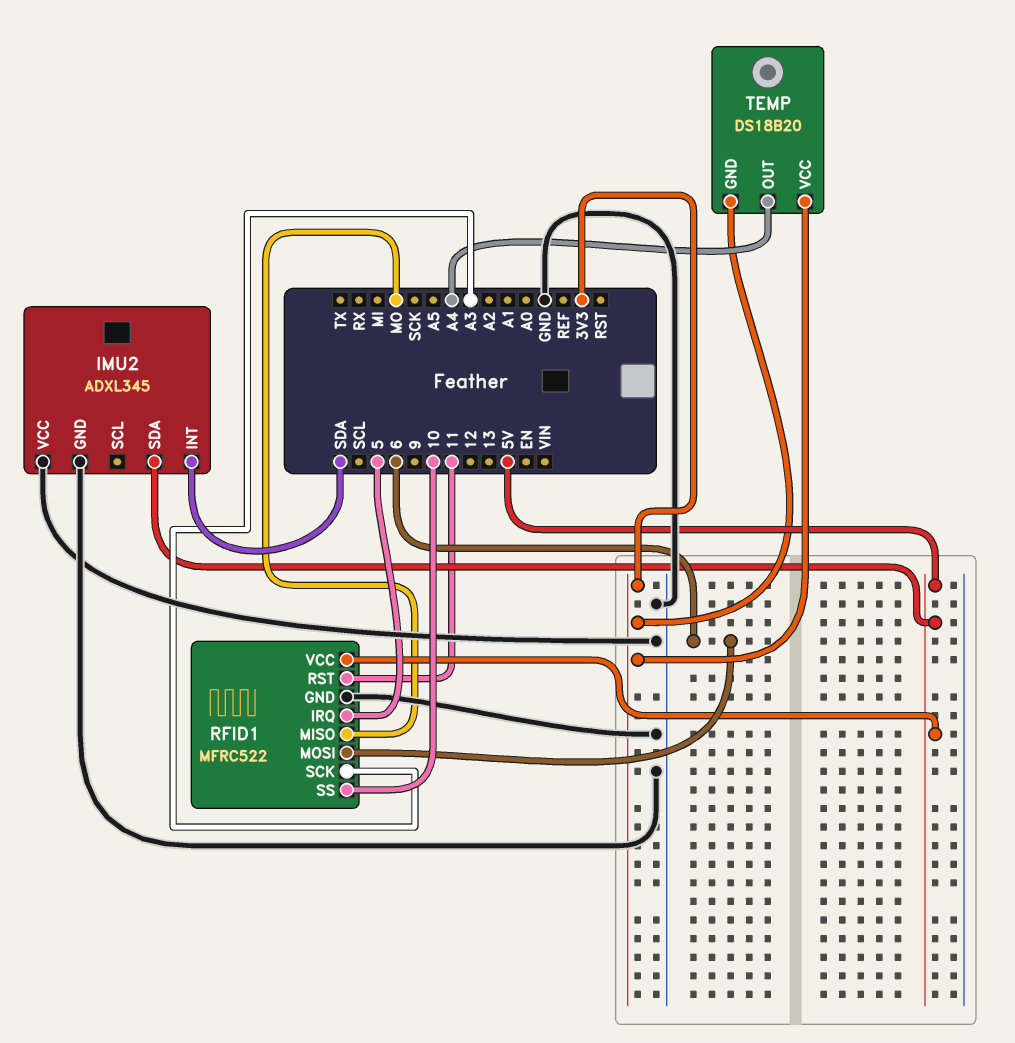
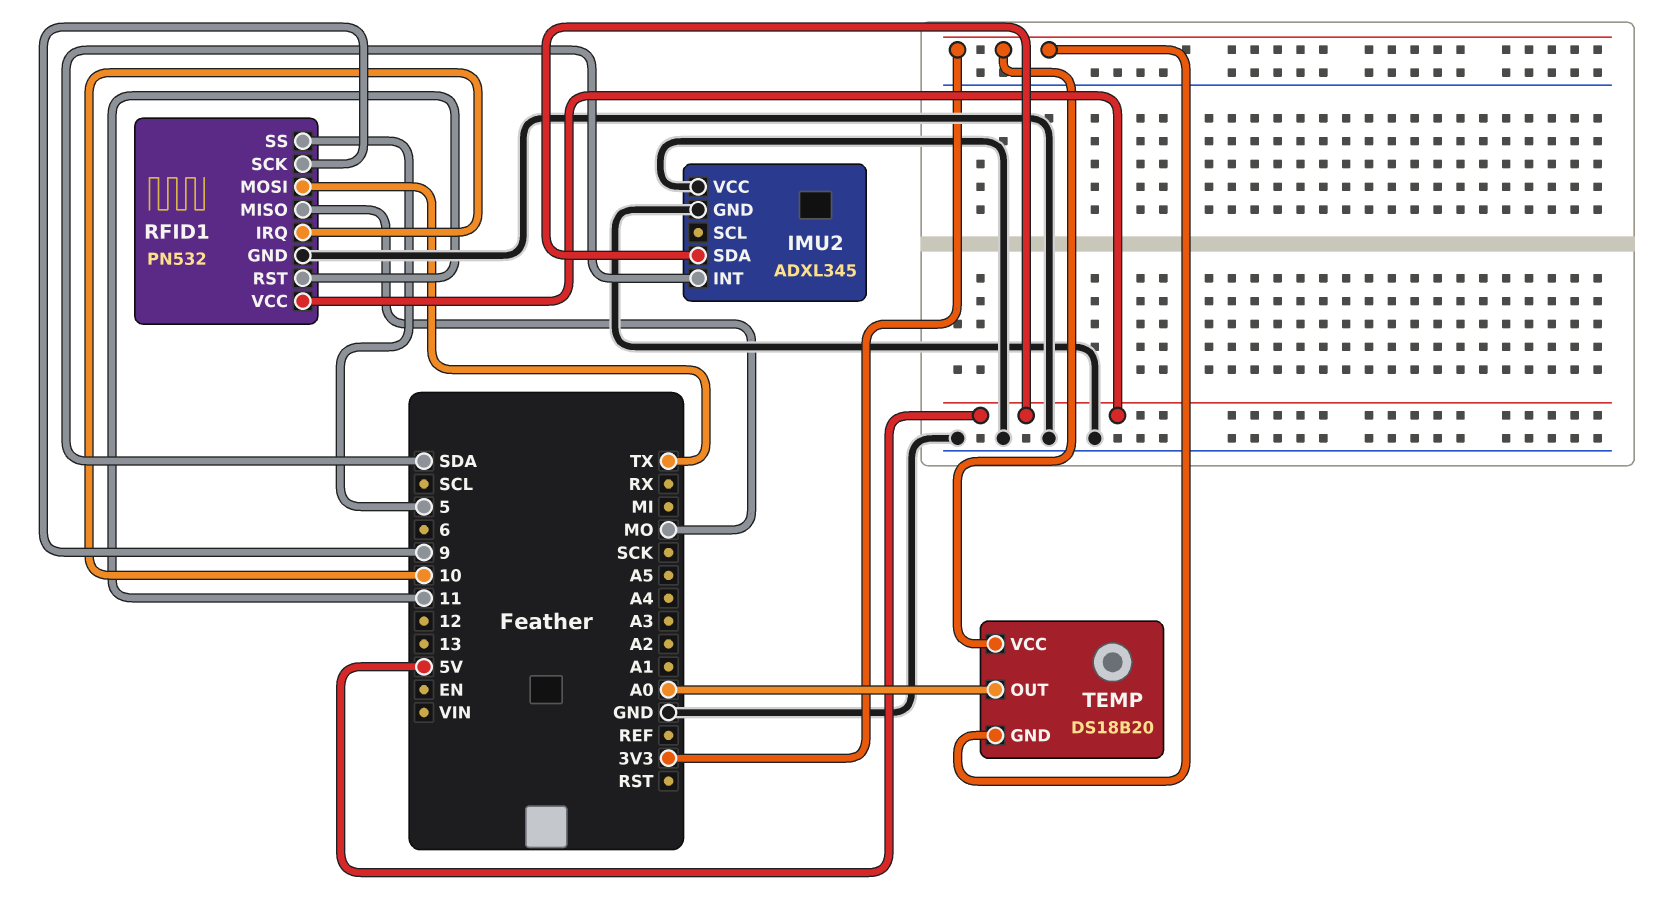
RFID1: MFRC522 -> PN532
RFID1 pin IRQ: 5 -> 10
RFID1 pin MOSI: 6 -> TX
RFID1 pin SCK: A3 -> 9
RFID1 pin SS: 10 -> 5
TEMP pin OUT: A4 -> A0

